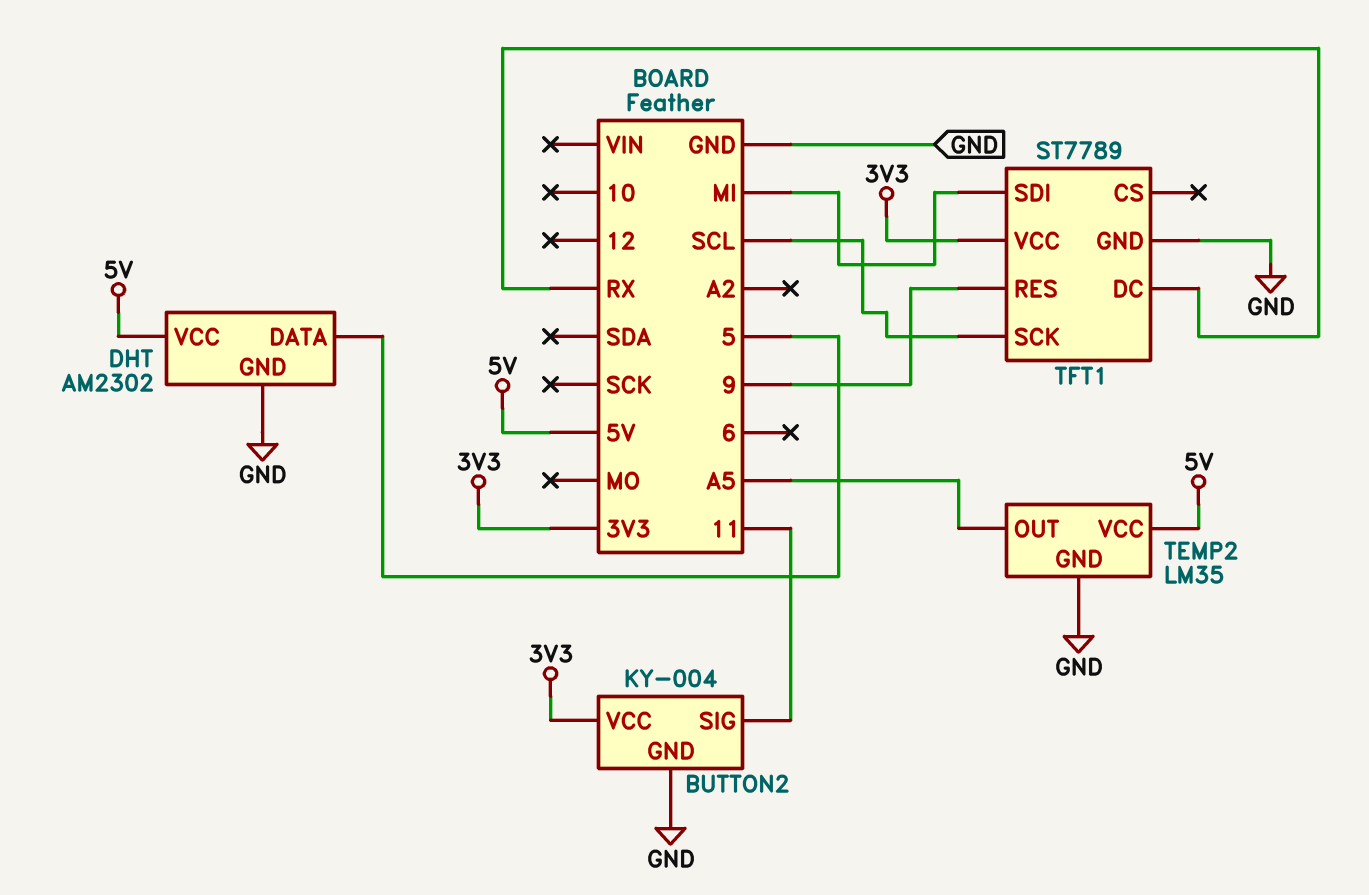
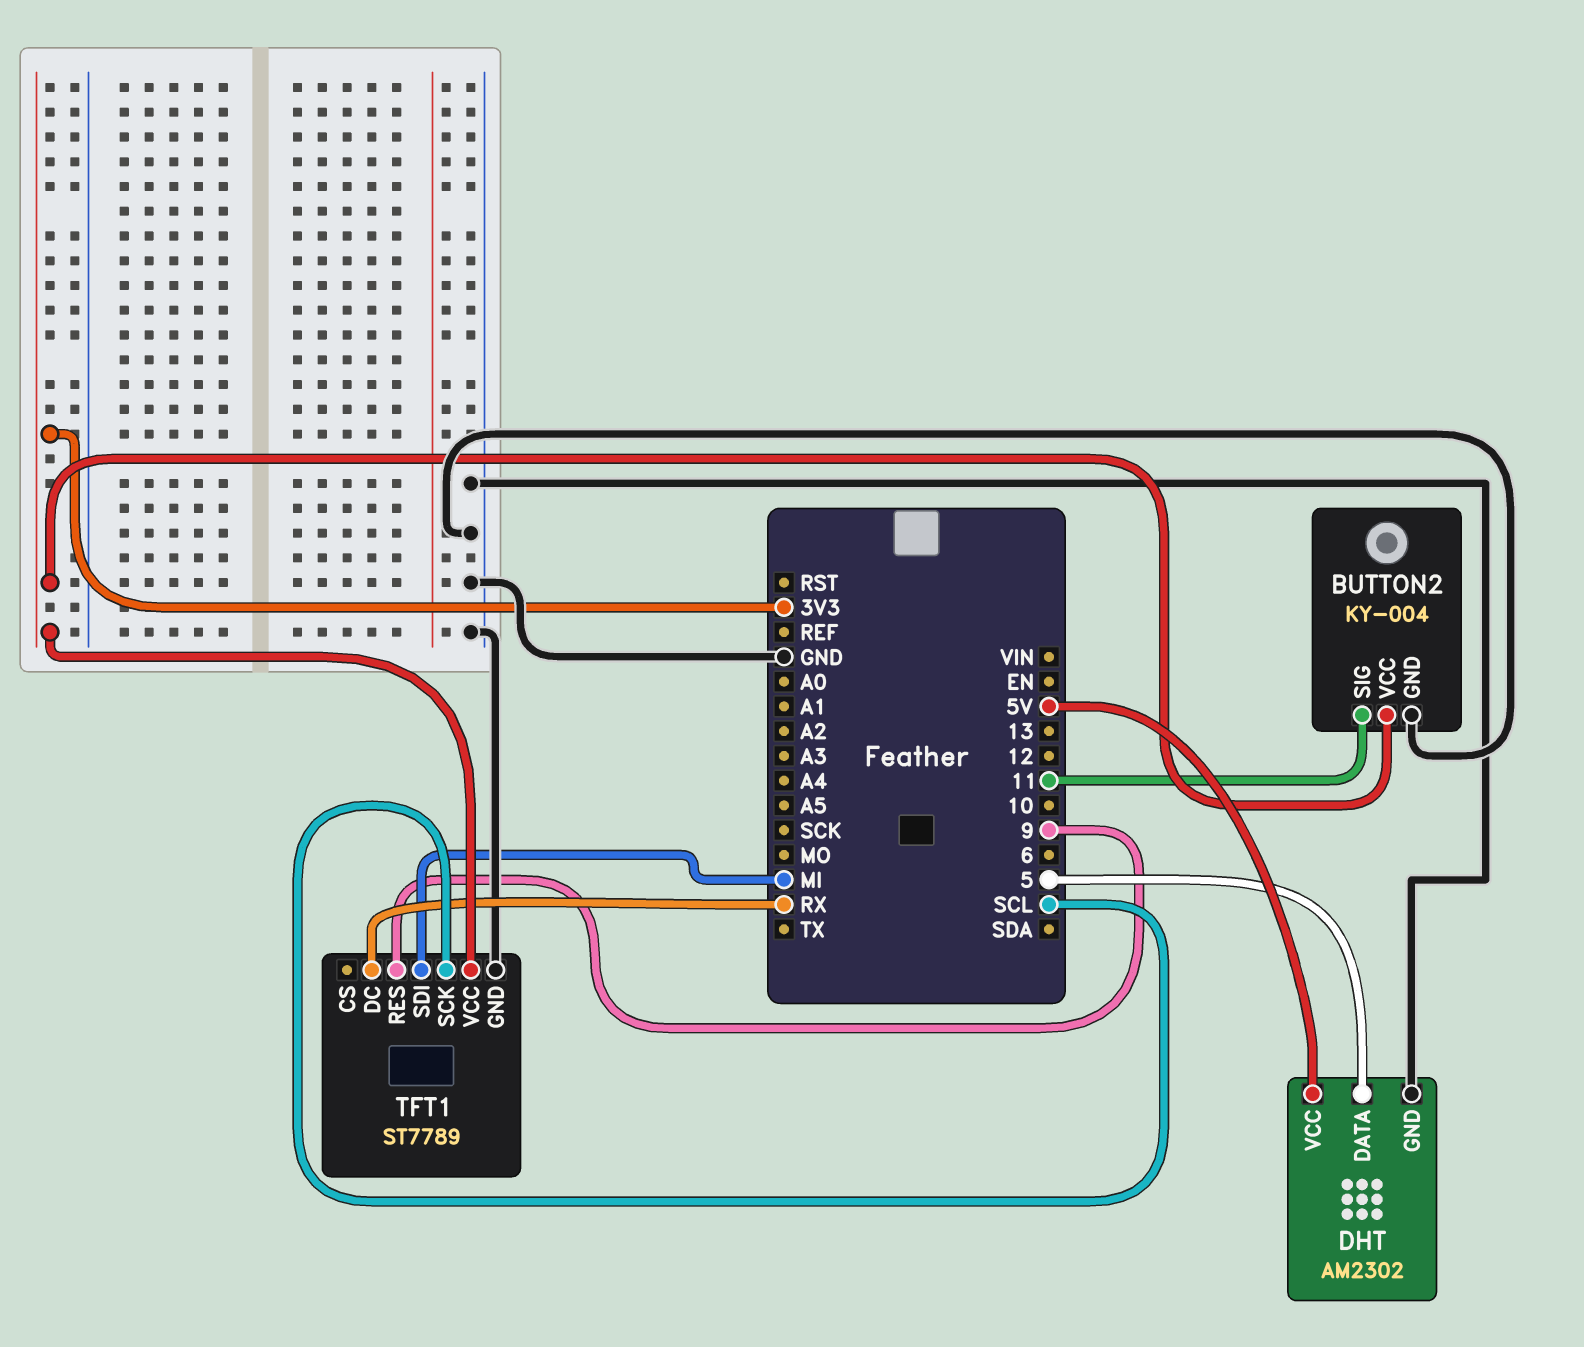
TEMP2: LM35 -> none
TEMP2 pin GND: GND -> none
TEMP2 pin OUT: A5 -> none
TEMP2 pin VCC: 5V -> none

